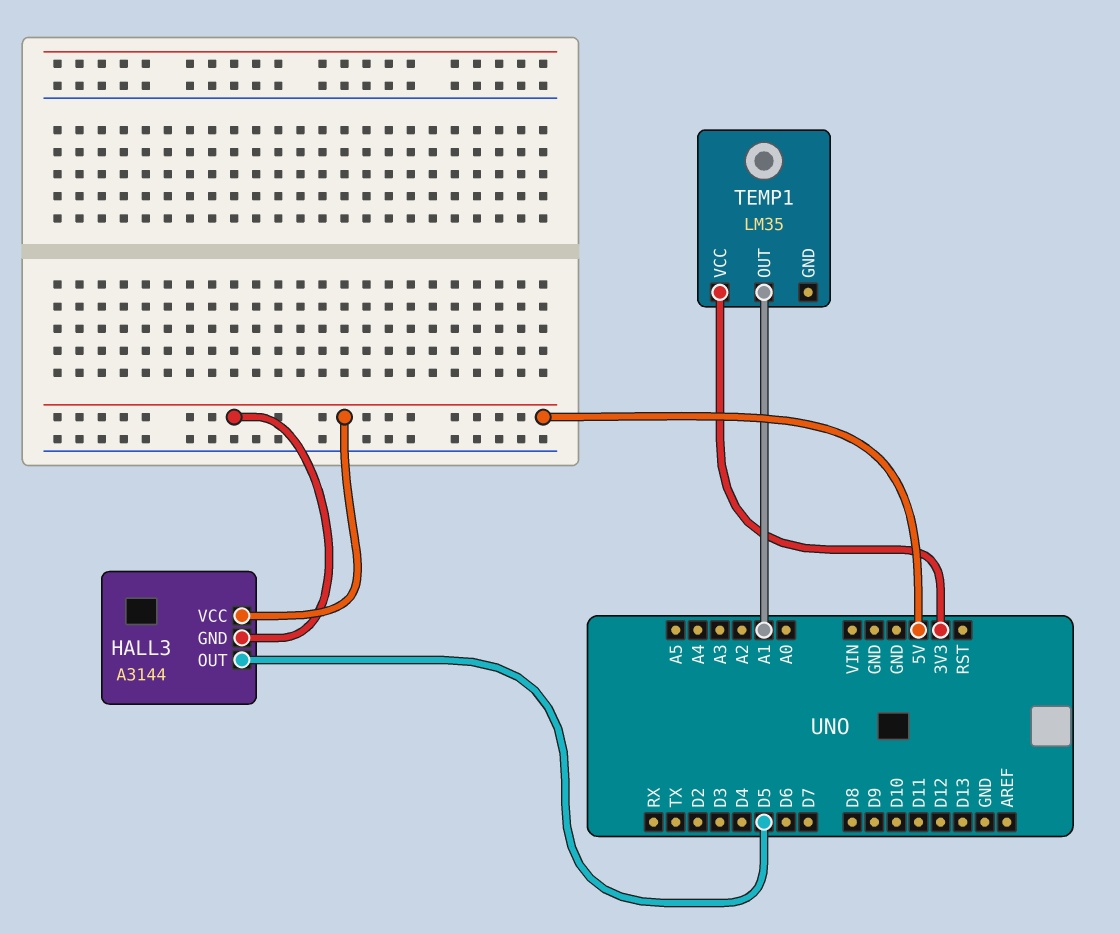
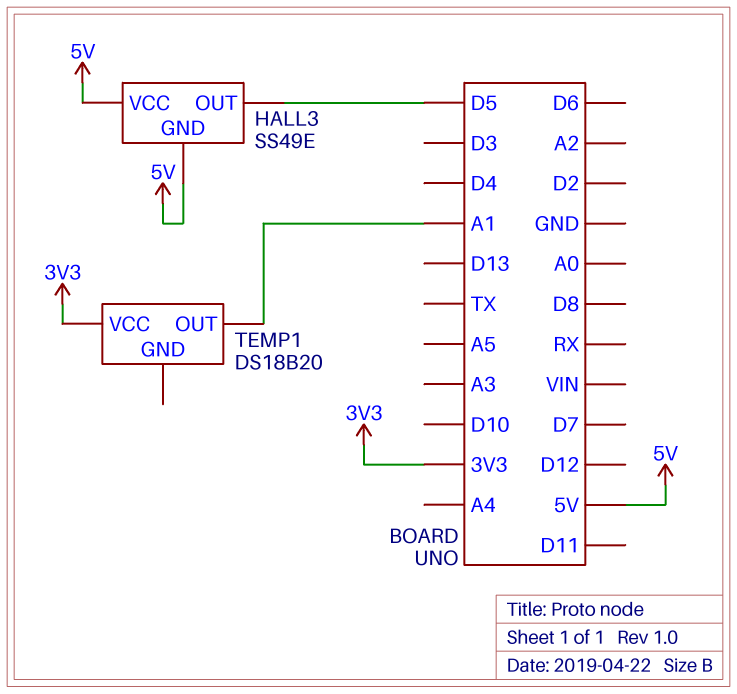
HALL3: A3144 -> SS49E
TEMP1: LM35 -> DS18B20

